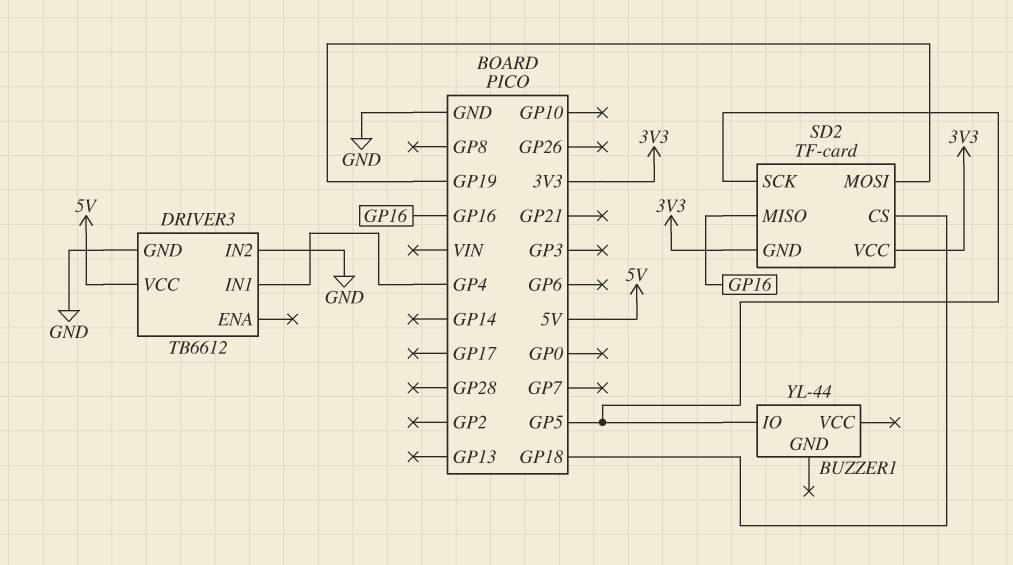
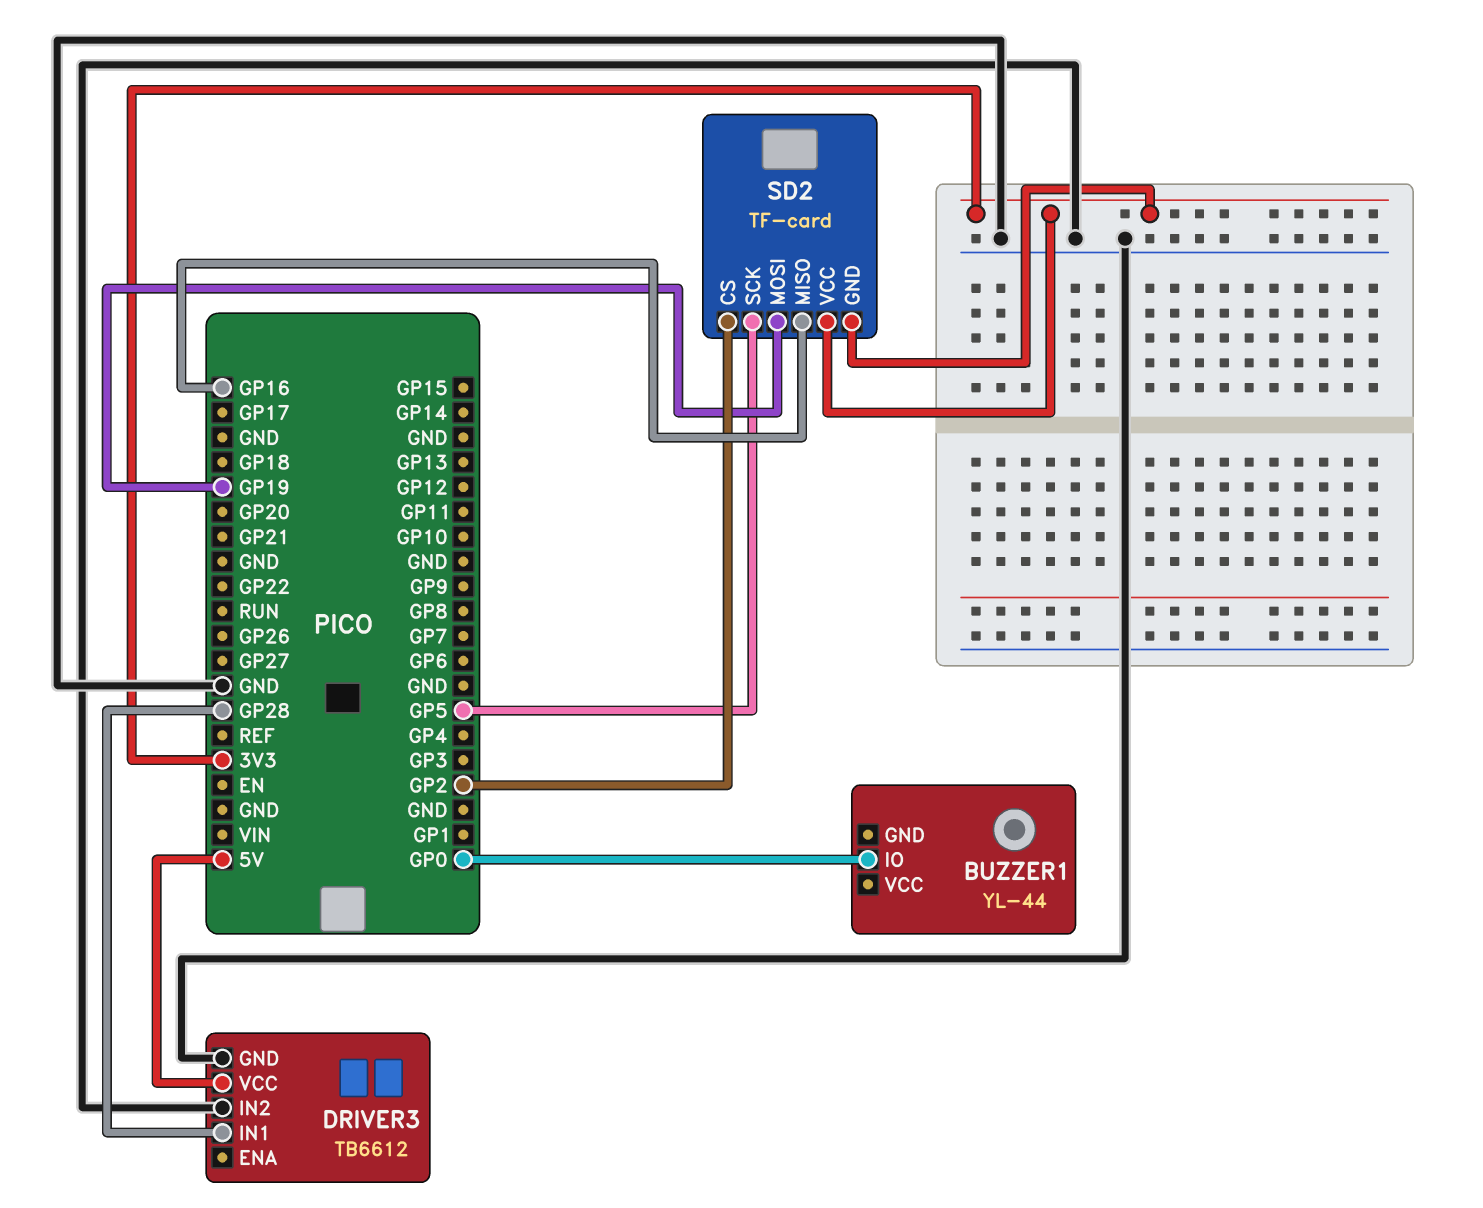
BUZZER1 pin IO: GP5 -> GP0
DRIVER3 pin IN1: GP4 -> GP28
SD2 pin CS: GP18 -> GP2

